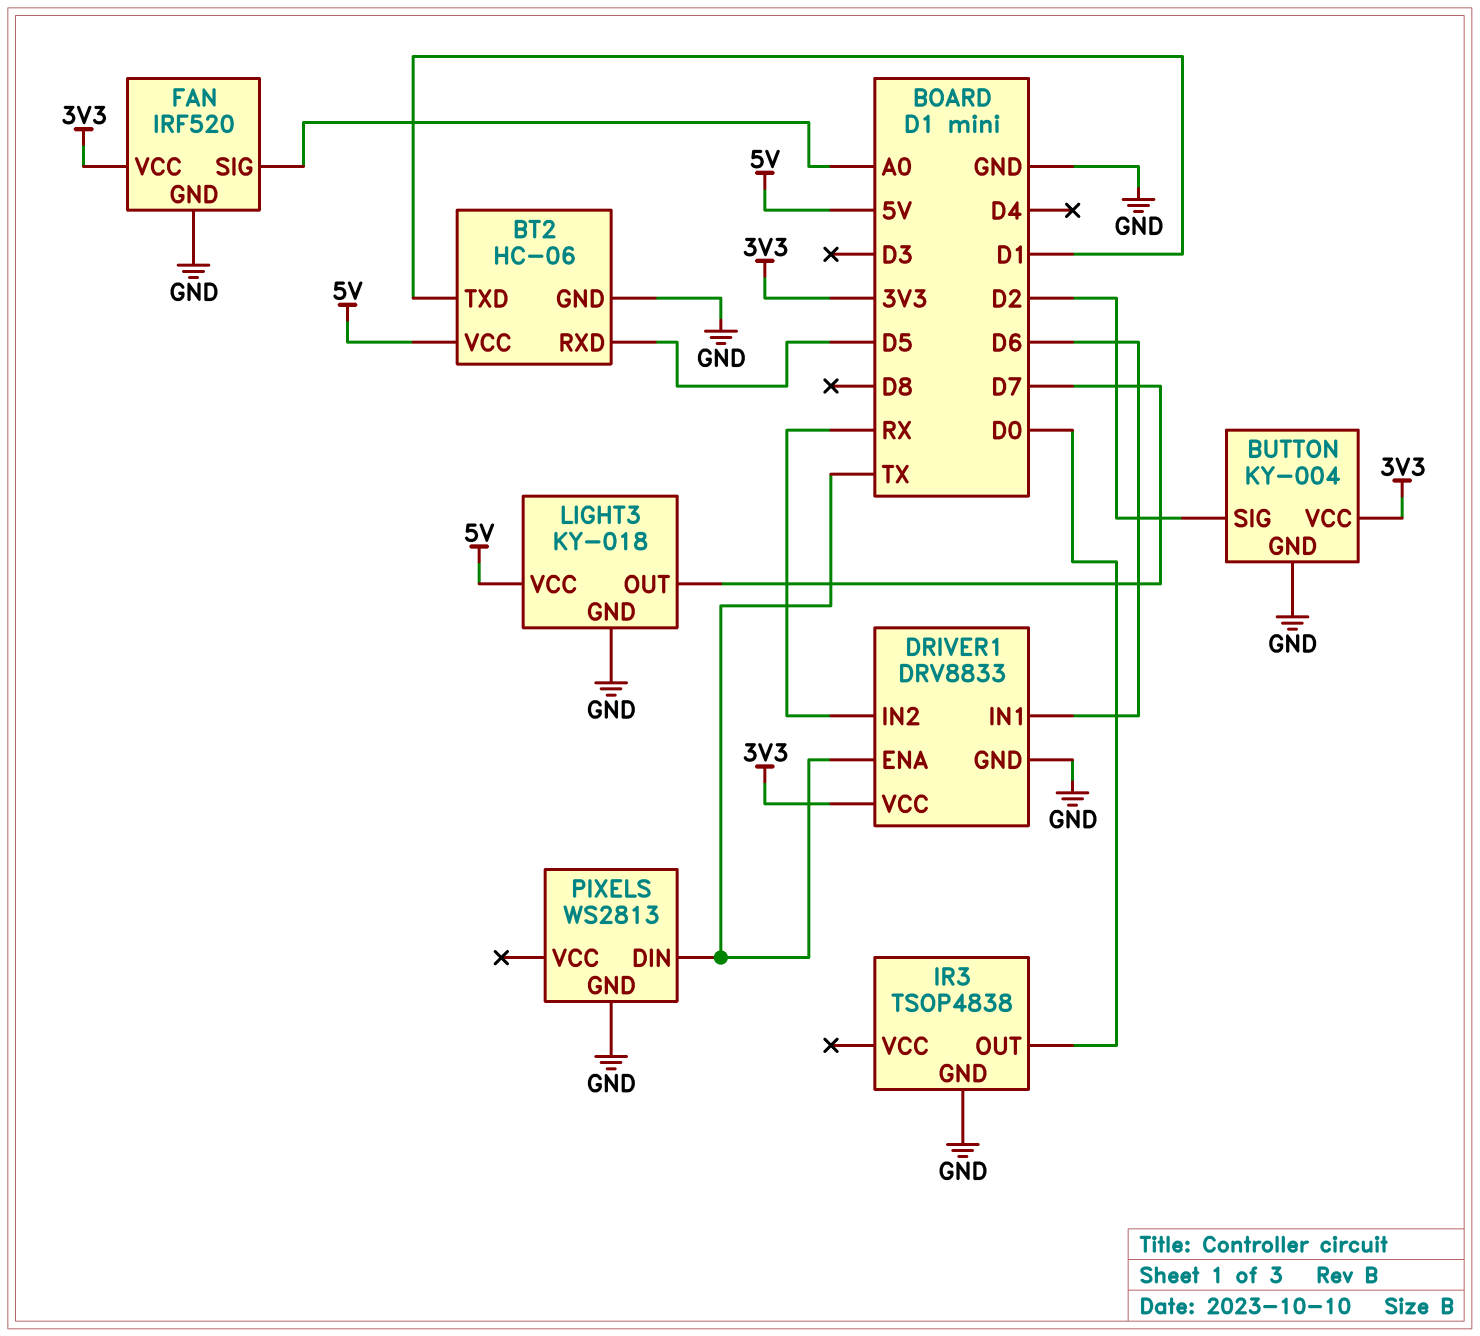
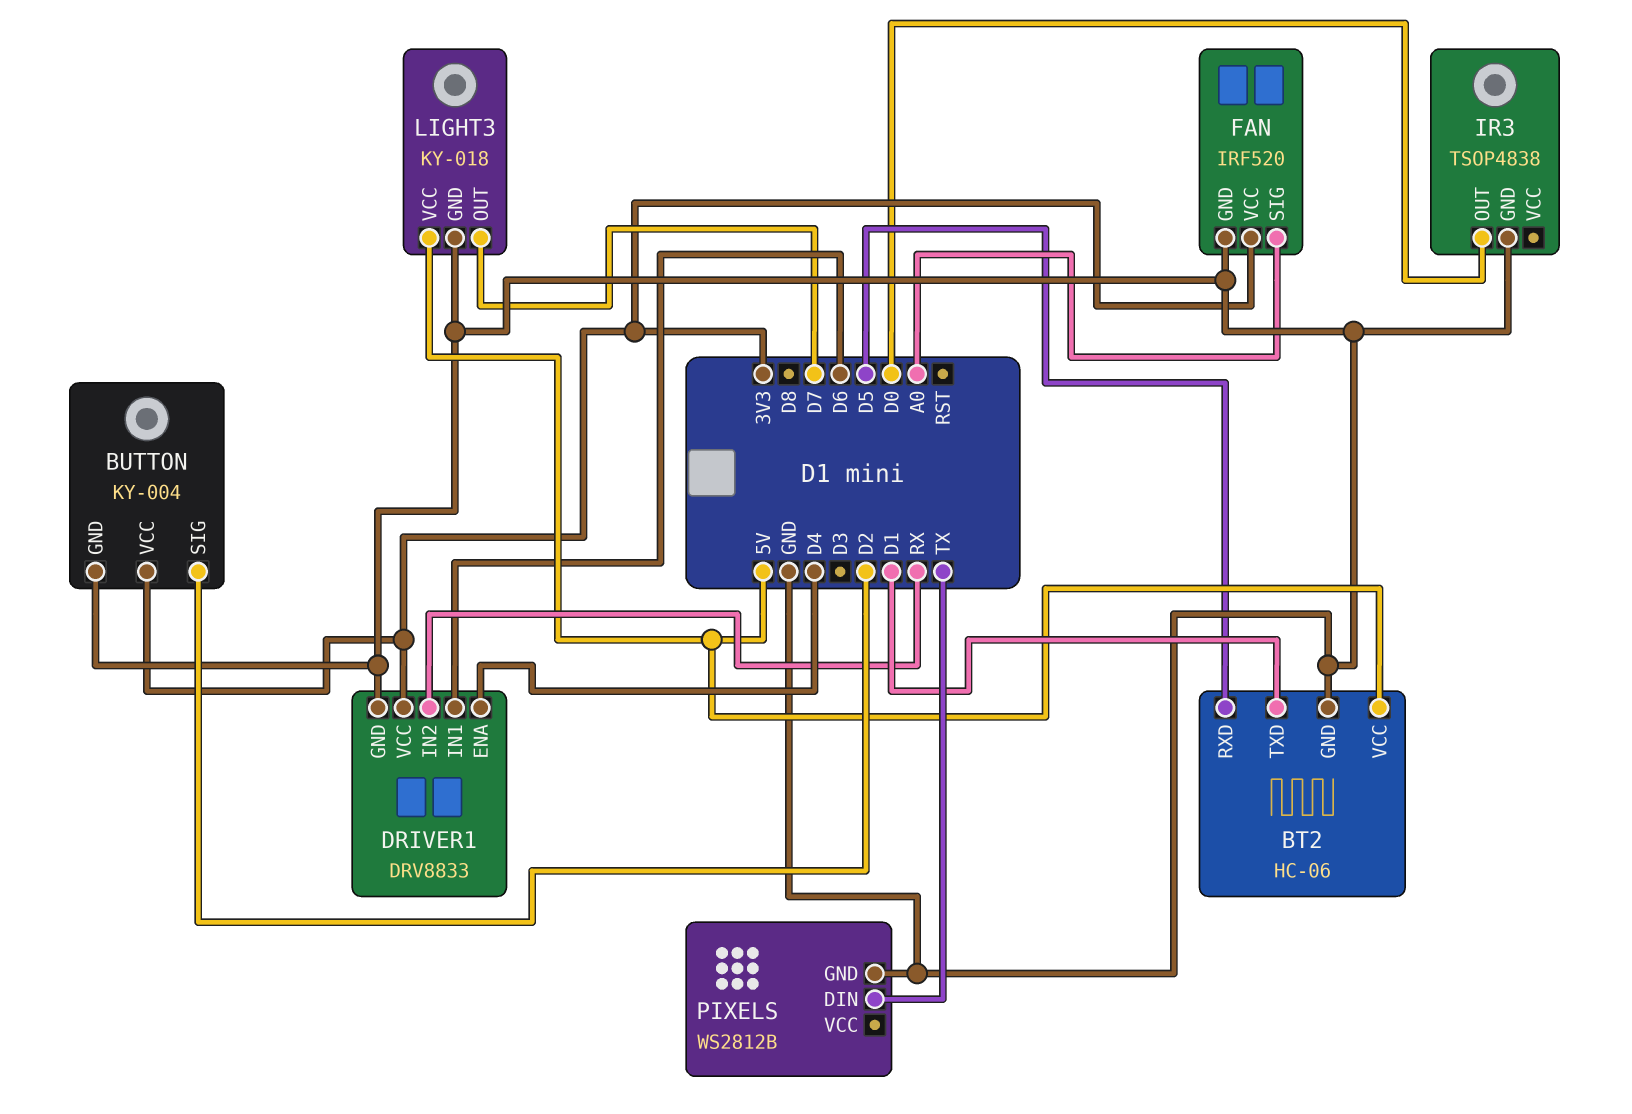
DRIVER1 pin ENA: TX -> D4
PIXELS: WS2813 -> WS2812B

